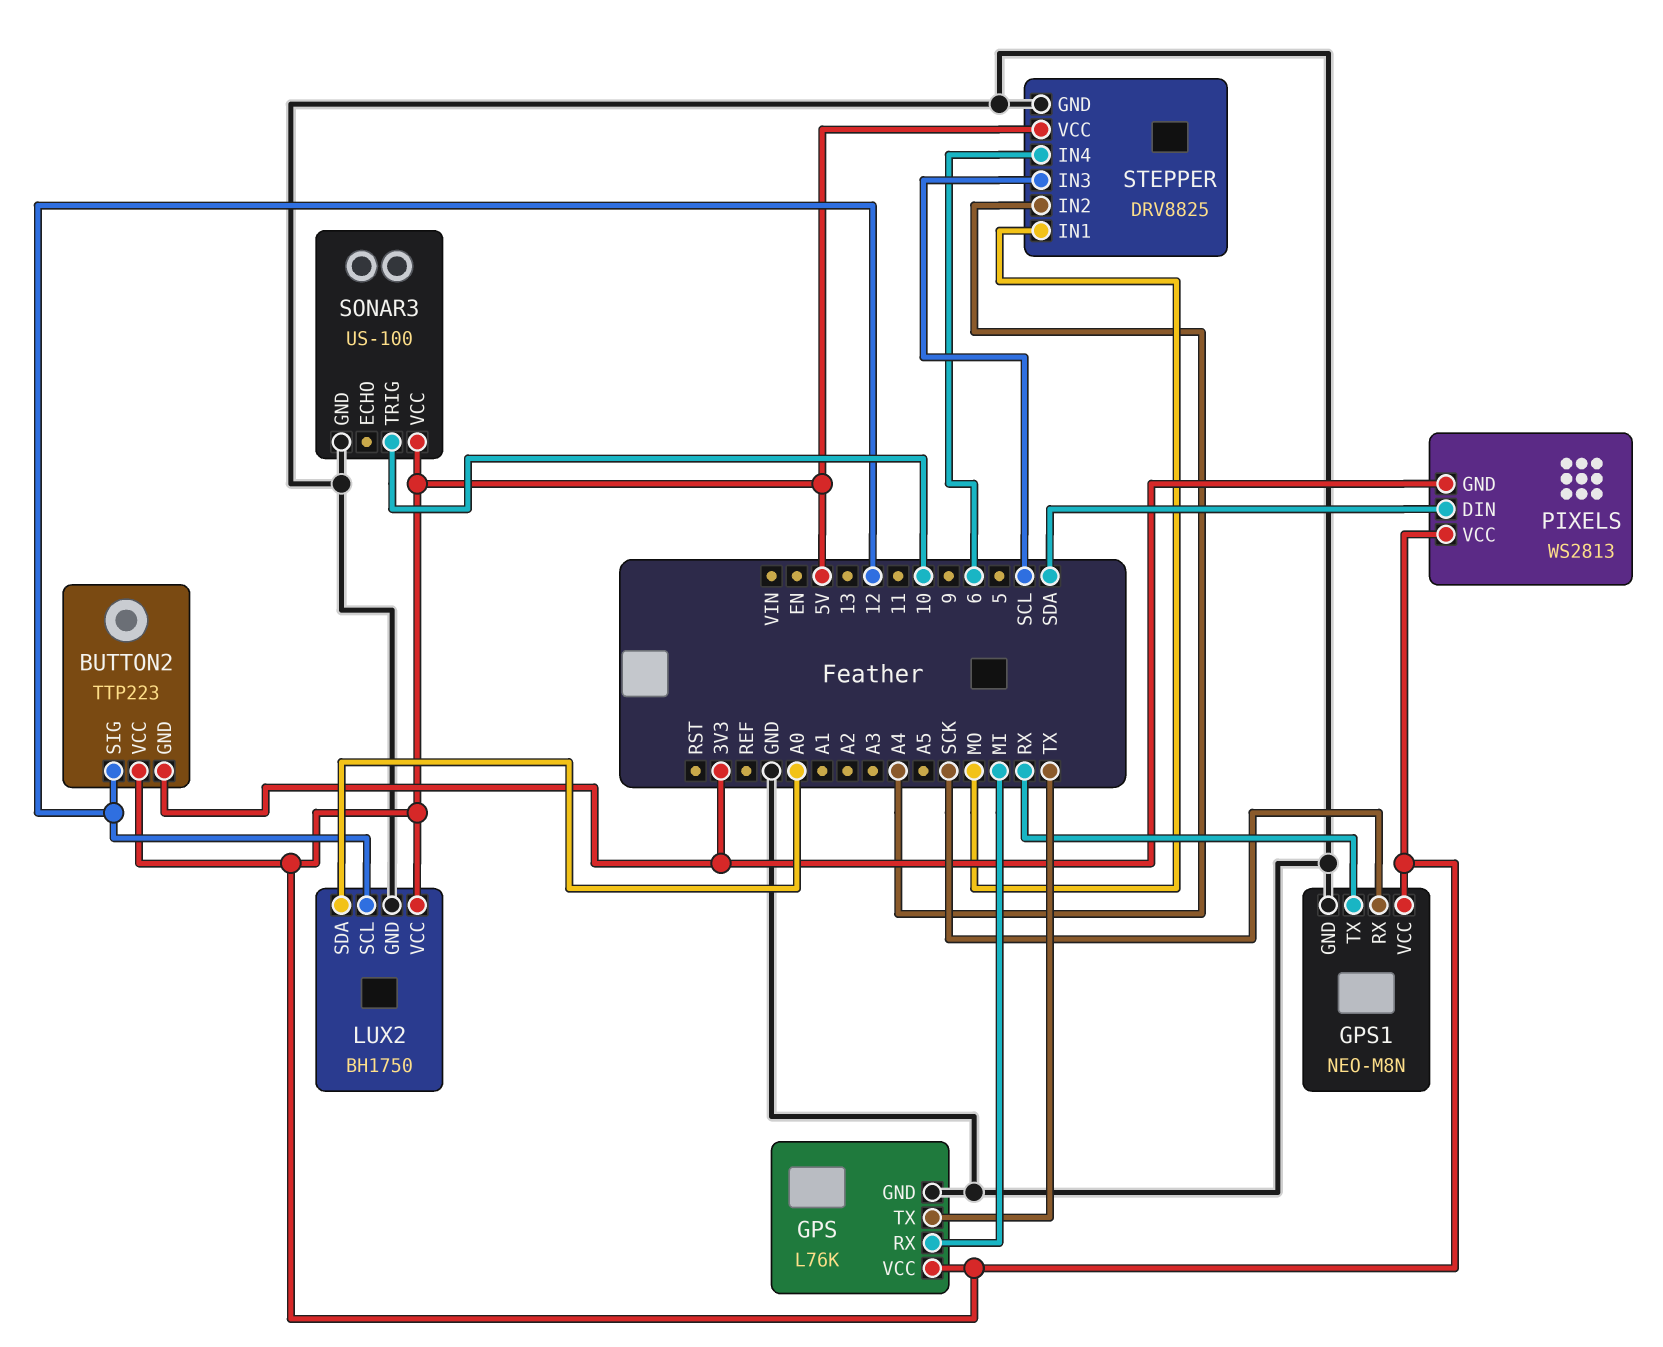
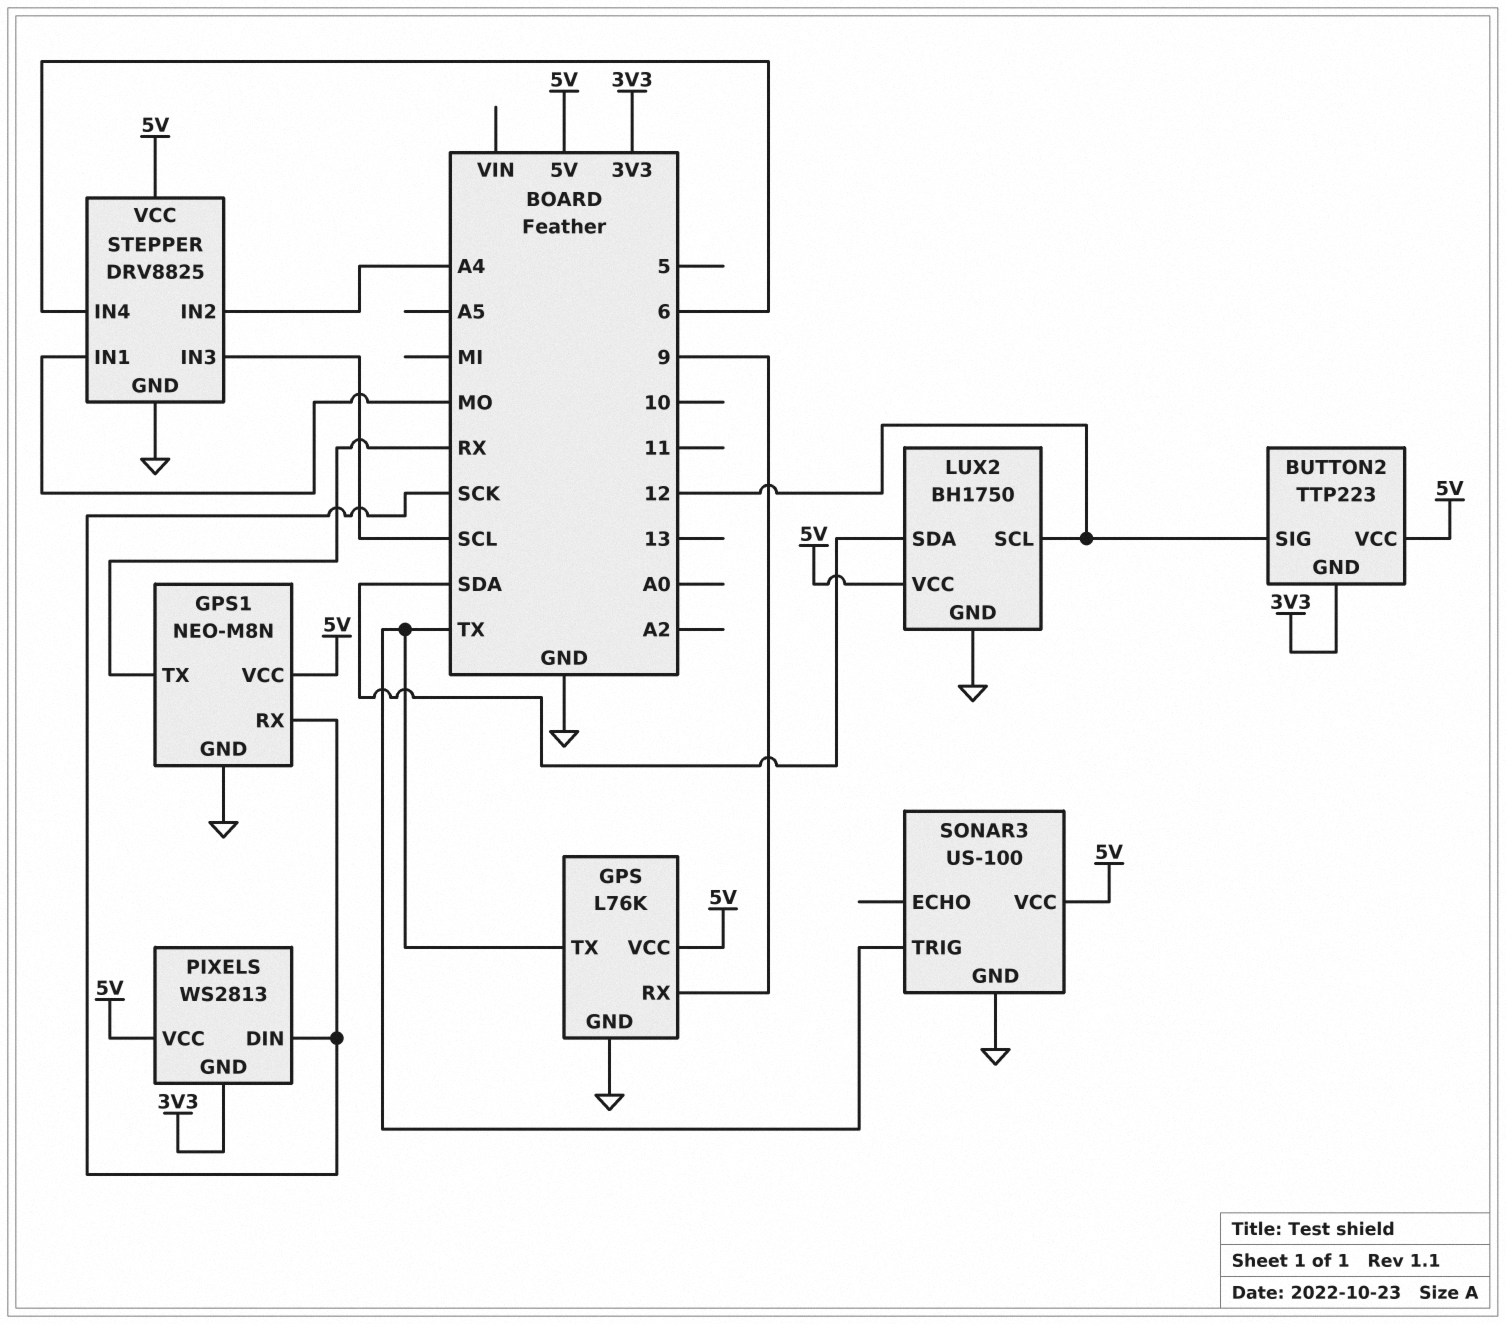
GPS pin RX: MI -> 9
LUX2 pin SDA: A0 -> SDA
PIXELS pin DIN: SDA -> SCK
SONAR3 pin TRIG: 10 -> TX

